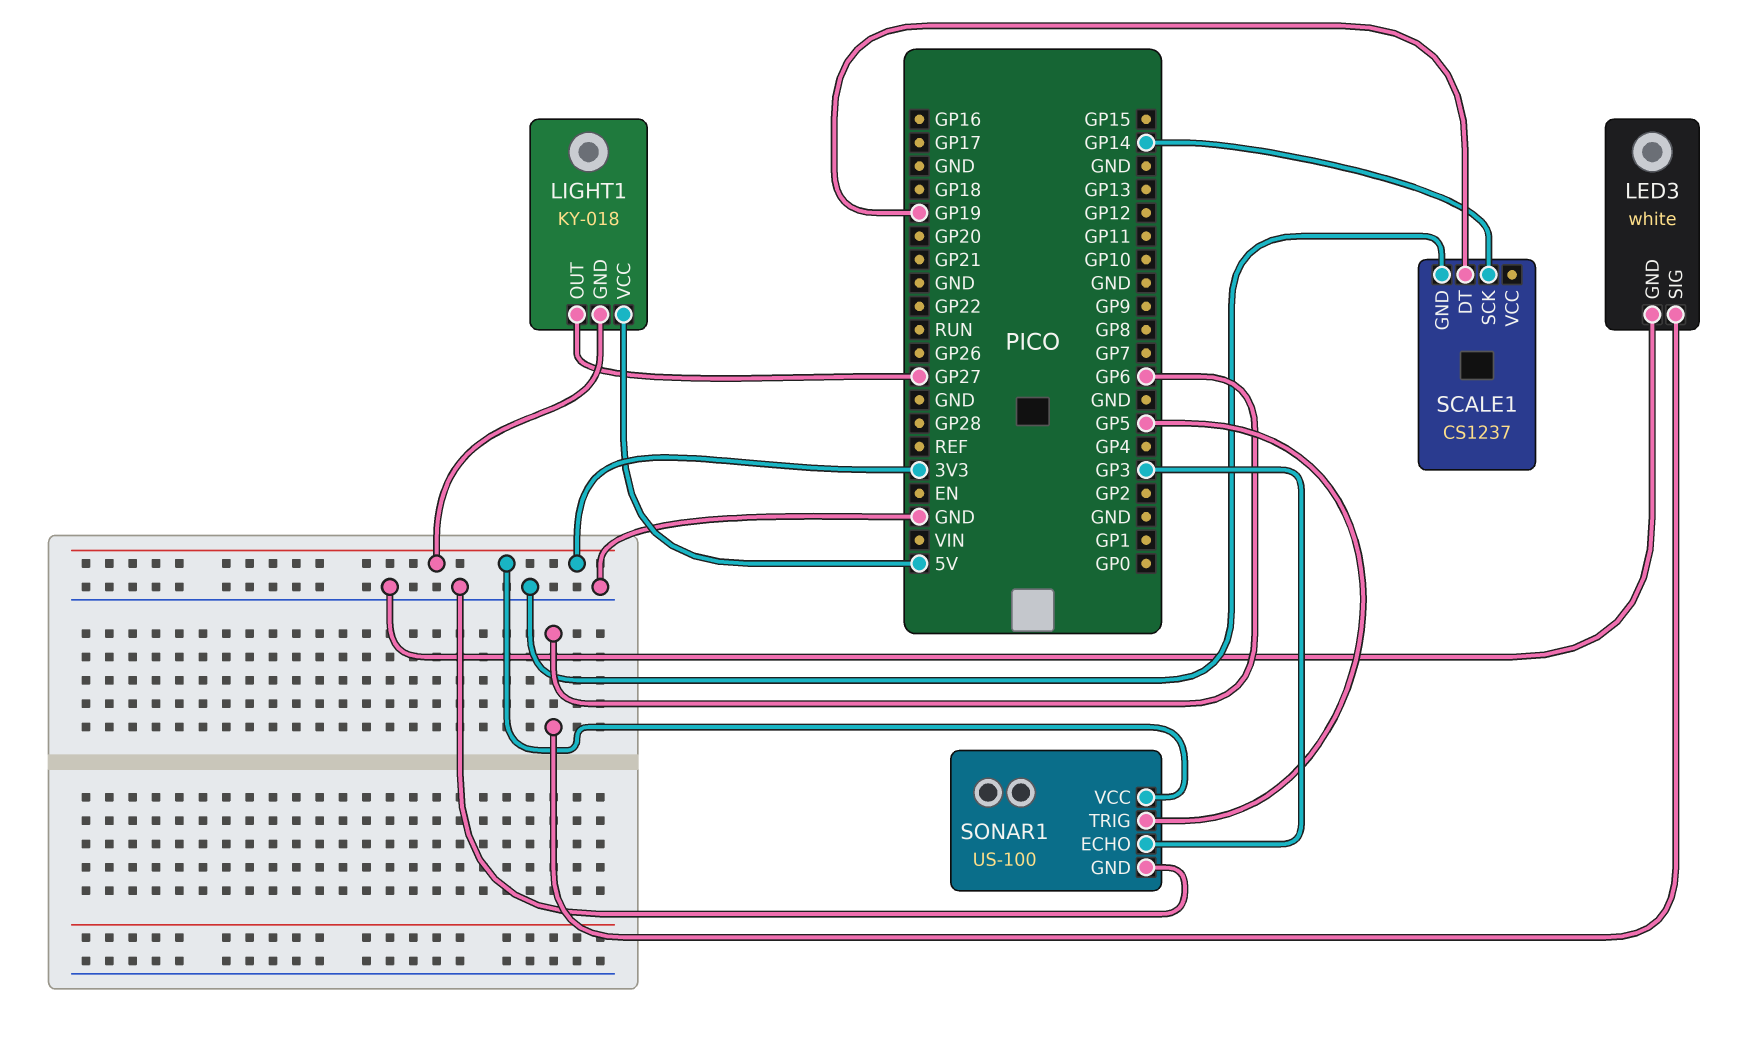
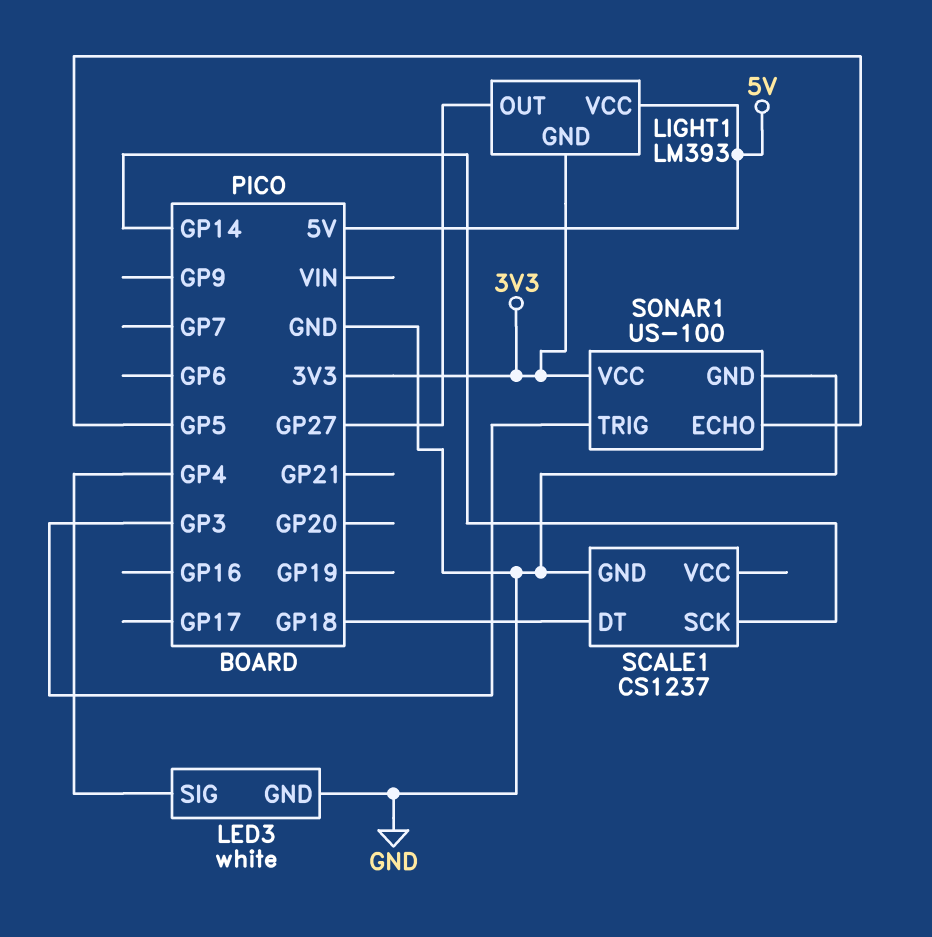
LED3 pin SIG: GP6 -> GP4
LIGHT1: KY-018 -> LM393
SCALE1 pin DT: GP19 -> GP18
SONAR1 pin ECHO: GP3 -> GP5
SONAR1 pin TRIG: GP5 -> GP3

